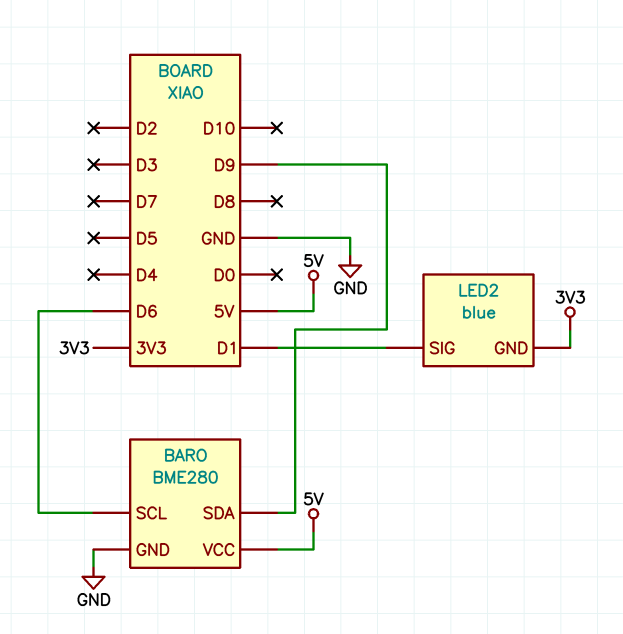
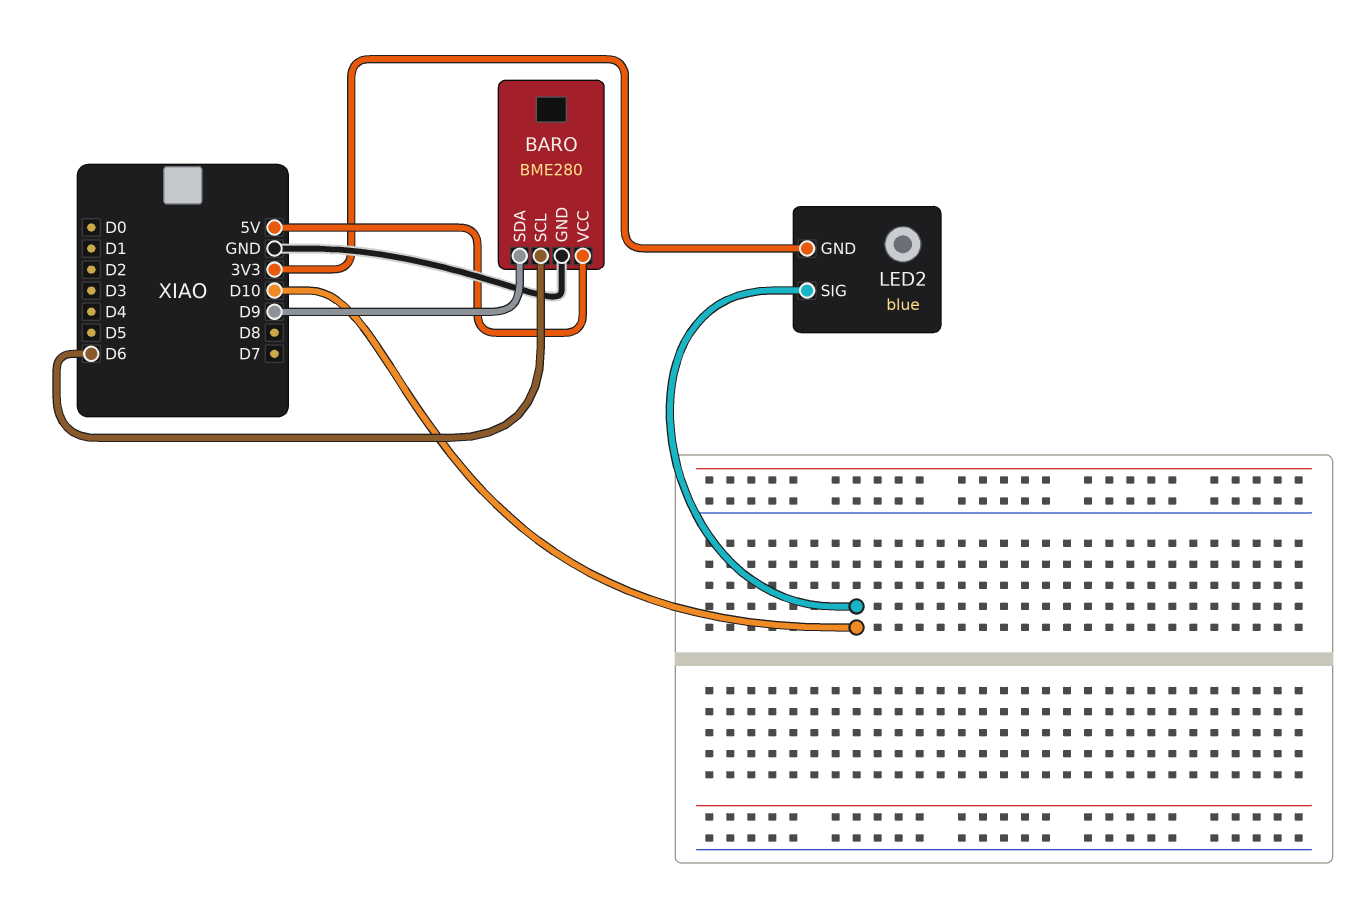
LED2 pin SIG: D1 -> D10

